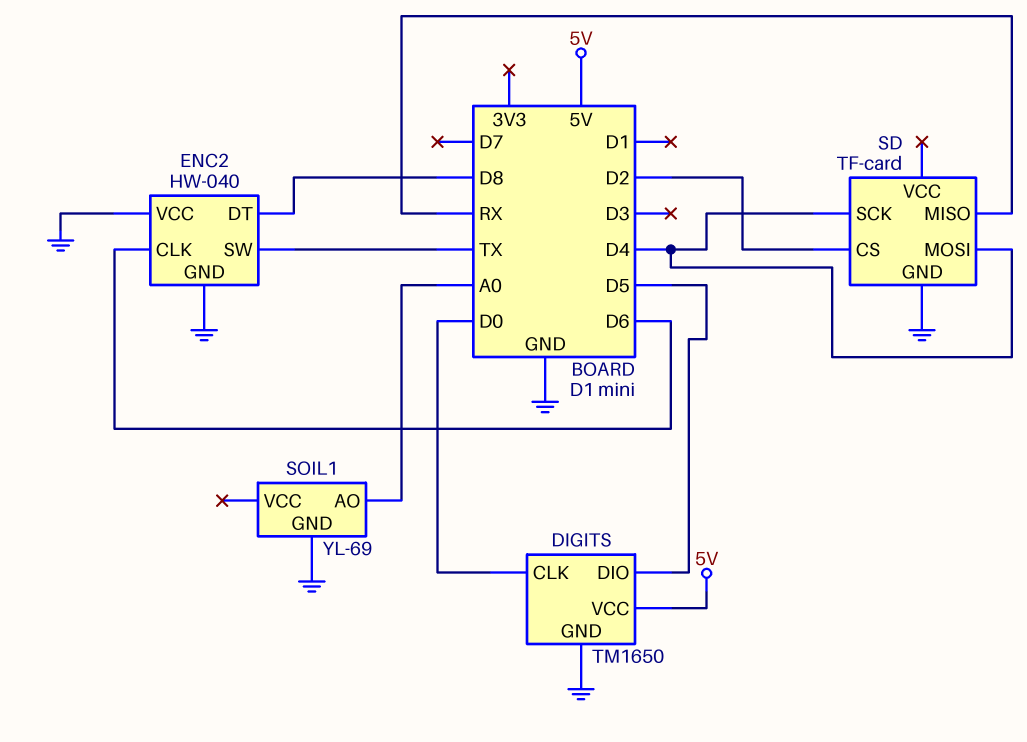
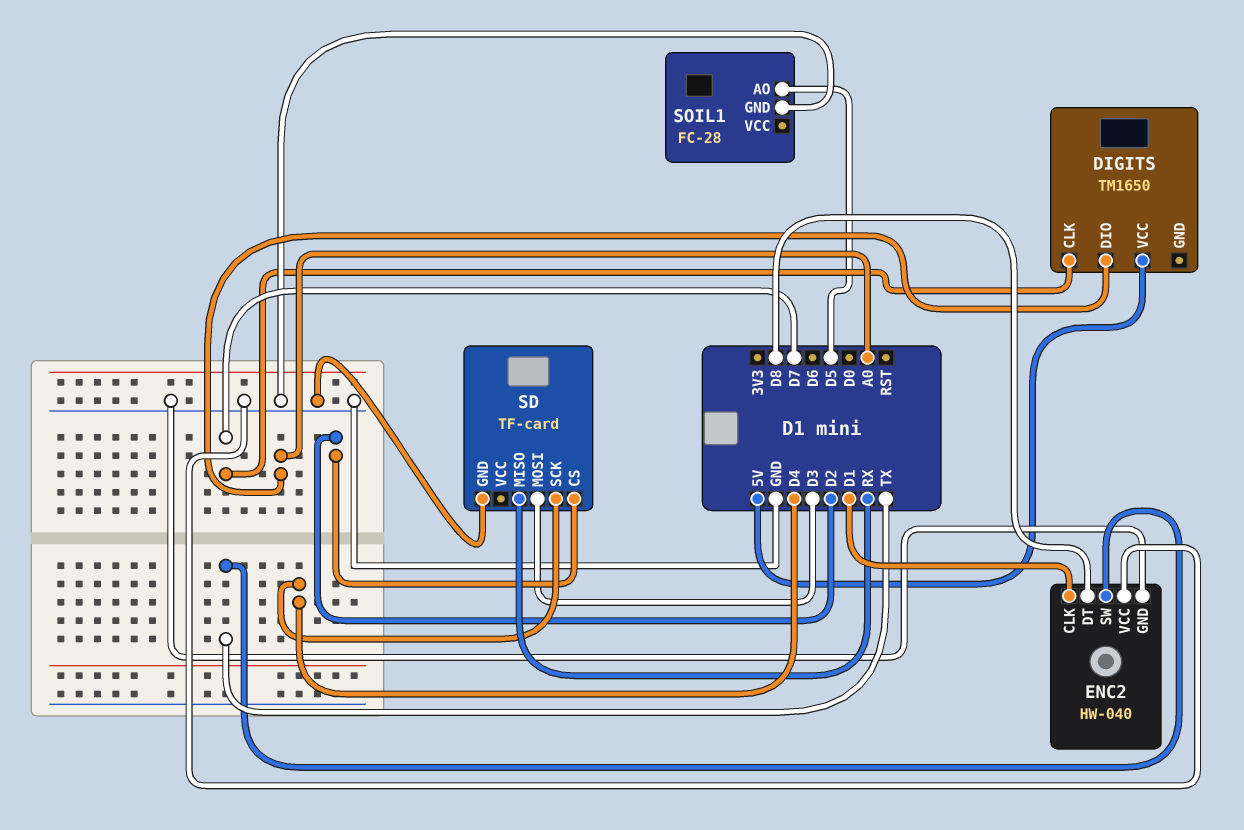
DIGITS pin CLK: D0 -> D7
DIGITS pin DIO: D5 -> A0
DIGITS pin GND: GND -> none
ENC2 pin CLK: D6 -> D1
SD pin MOSI: D4 -> D3
SOIL1: YL-69 -> FC-28
SOIL1 pin AO: A0 -> D5

